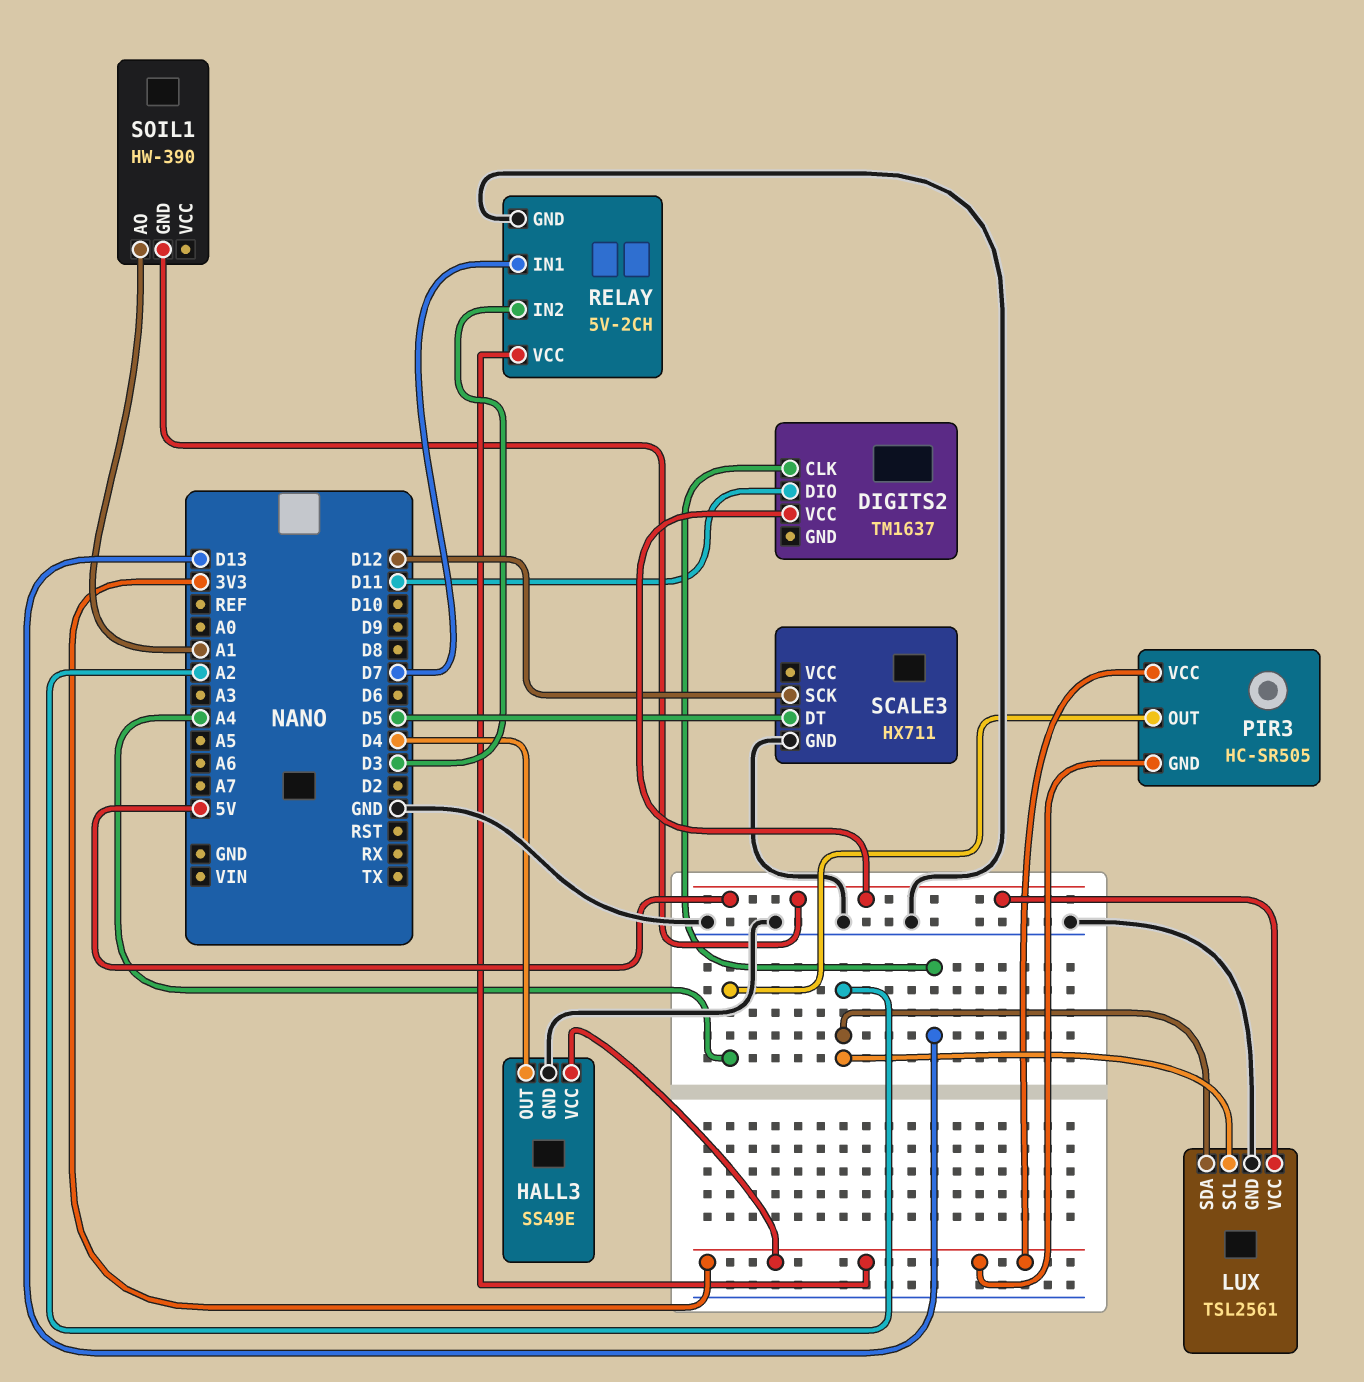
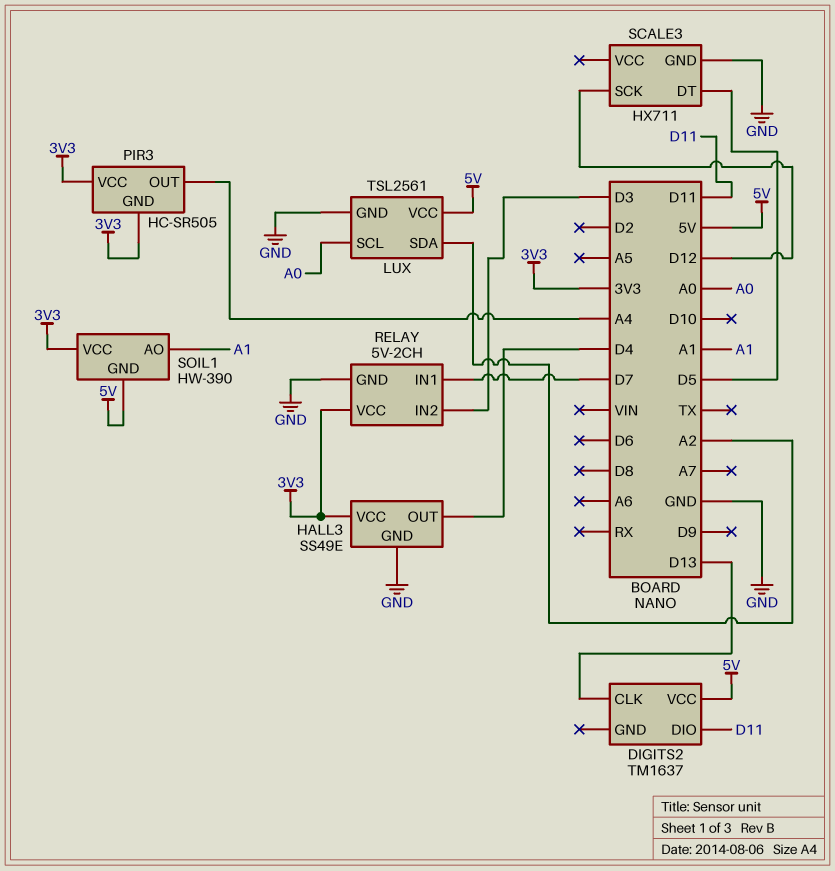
LUX pin SCL: A2 -> A0
SOIL1 pin VCC: none -> 3V3

